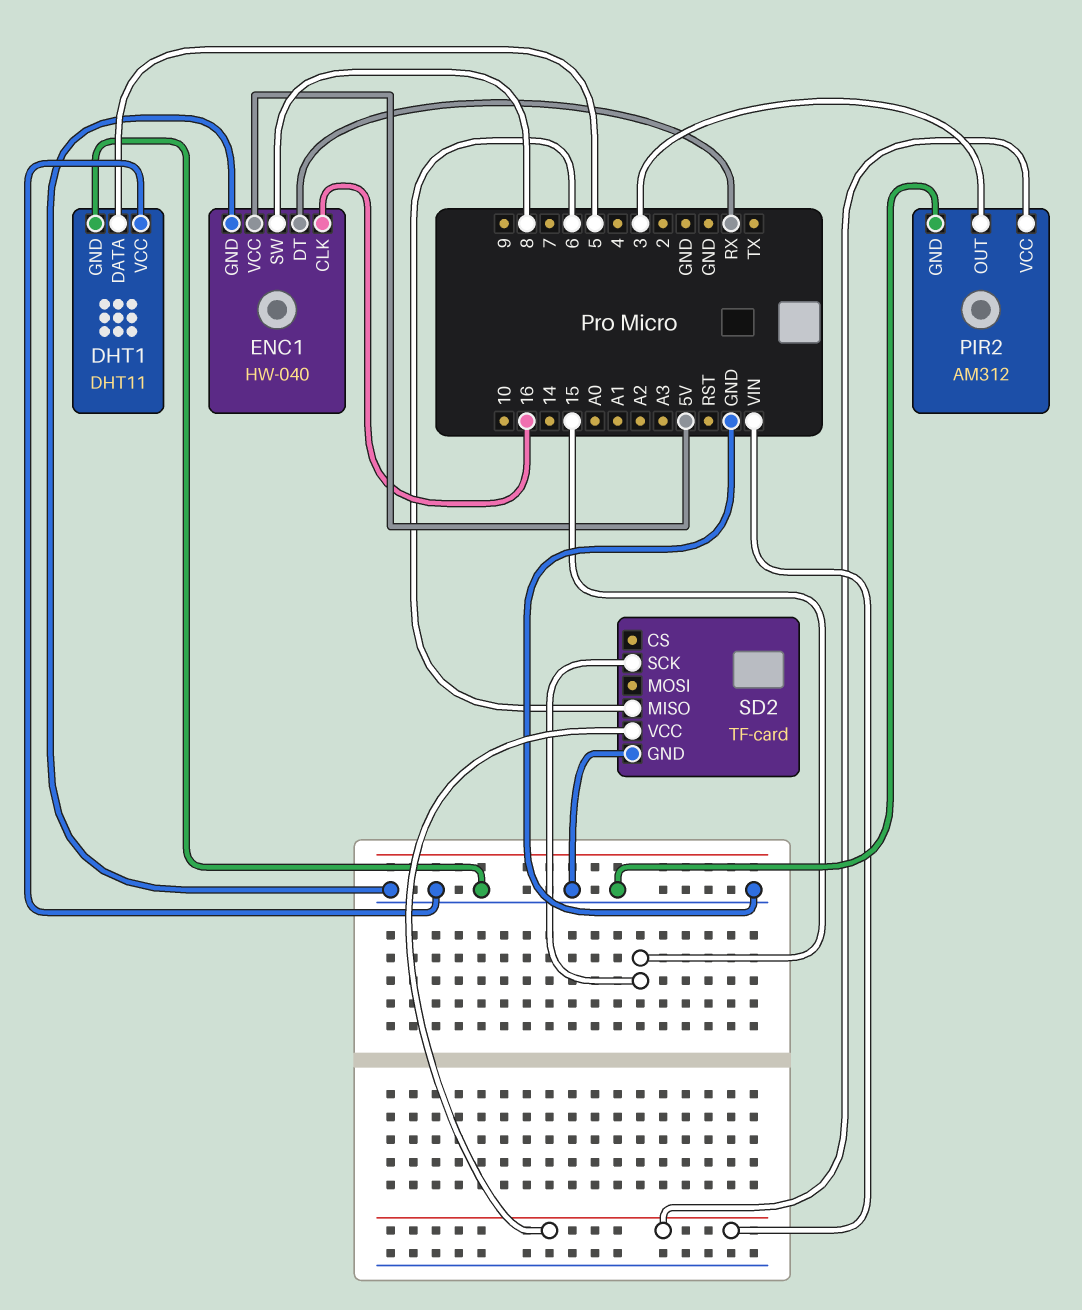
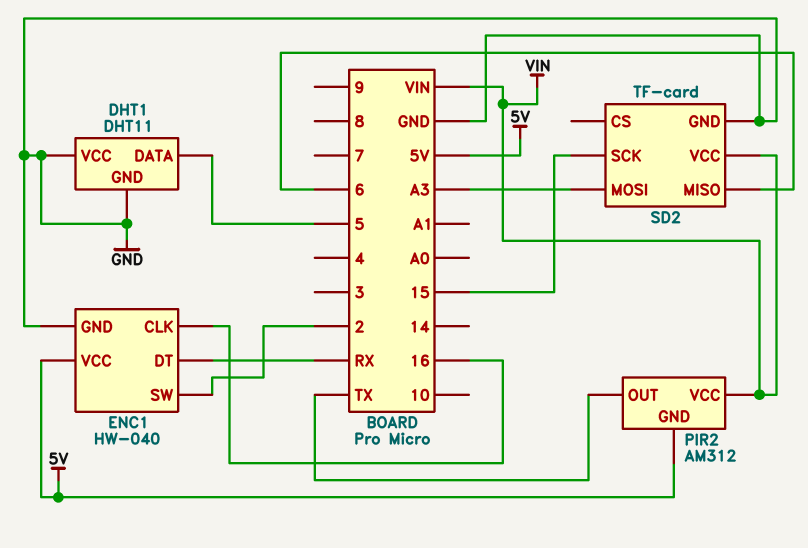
ENC1 pin SW: 8 -> 2
PIR2 pin GND: GND -> 5V
PIR2 pin OUT: 3 -> TX
SD2 pin MOSI: none -> A3

